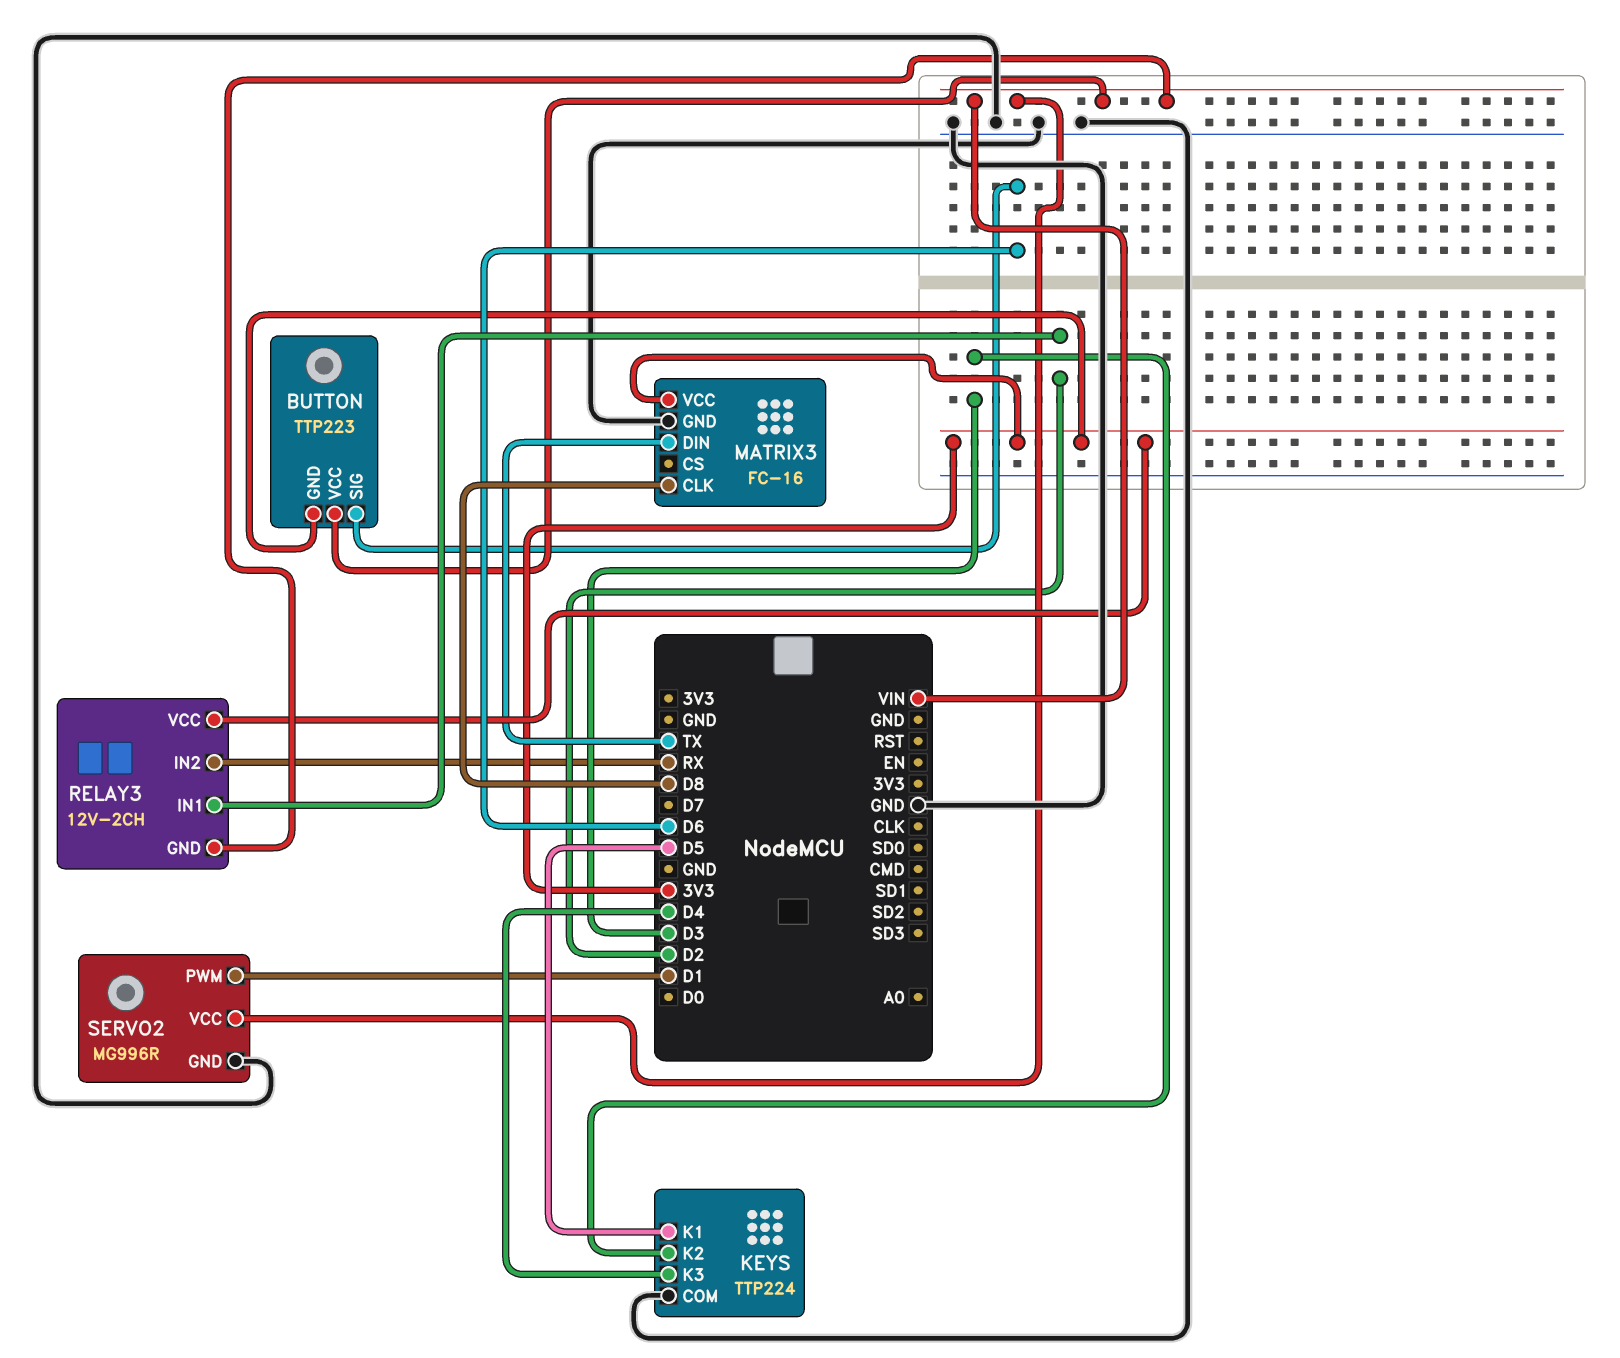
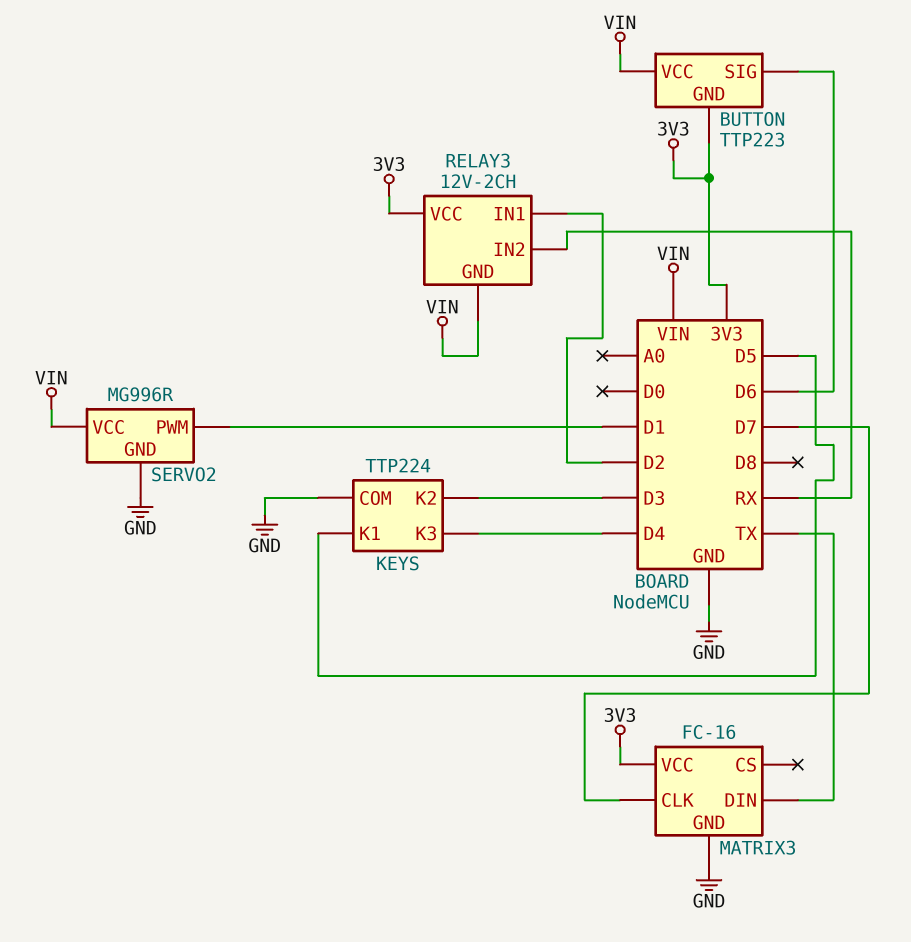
MATRIX3 pin CLK: D8 -> D7

